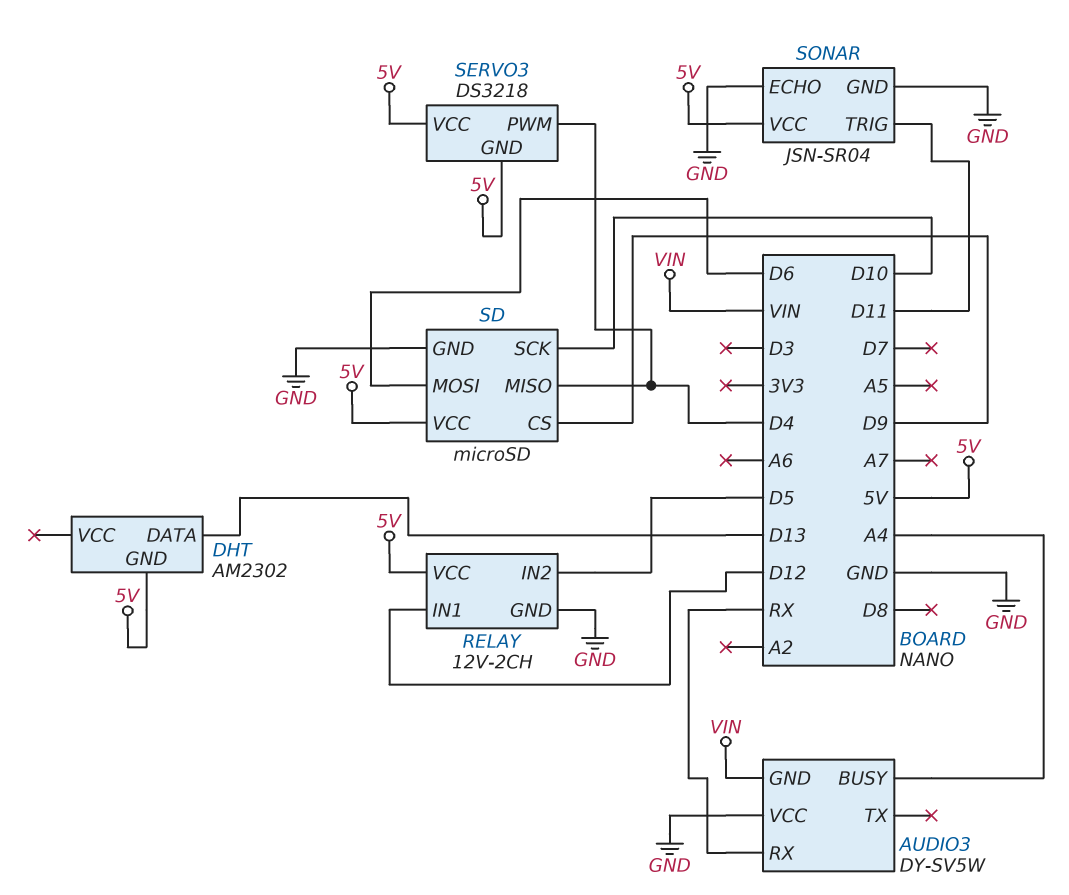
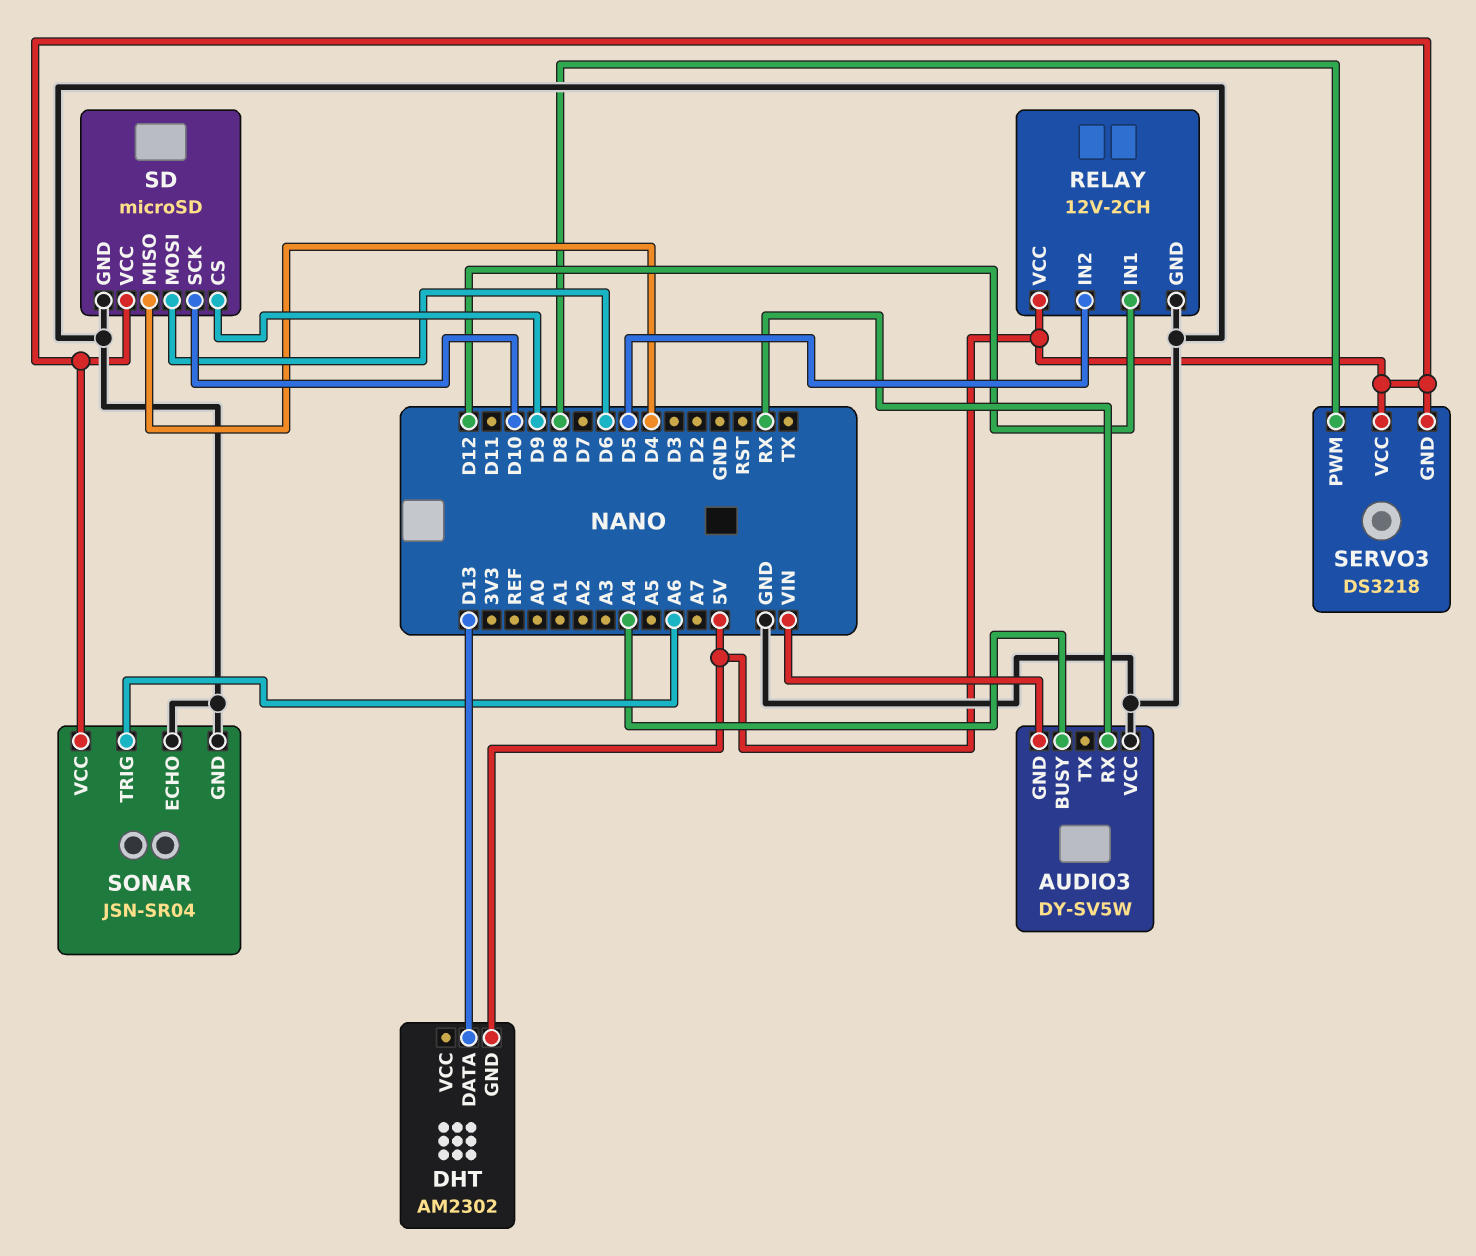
SERVO3 pin PWM: D4 -> D8
SONAR pin TRIG: D11 -> A6

